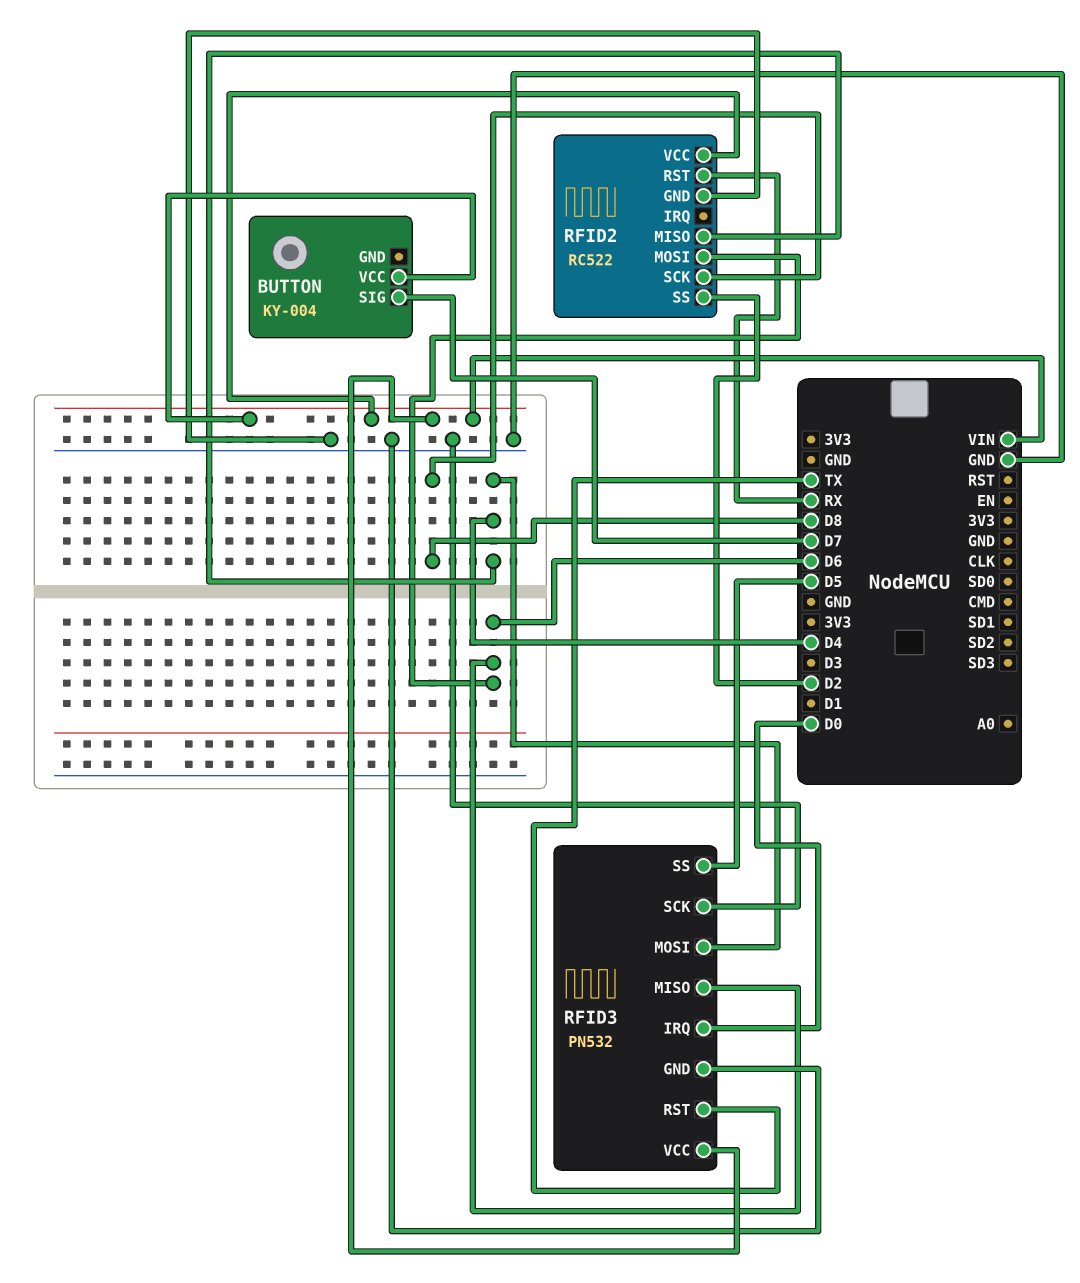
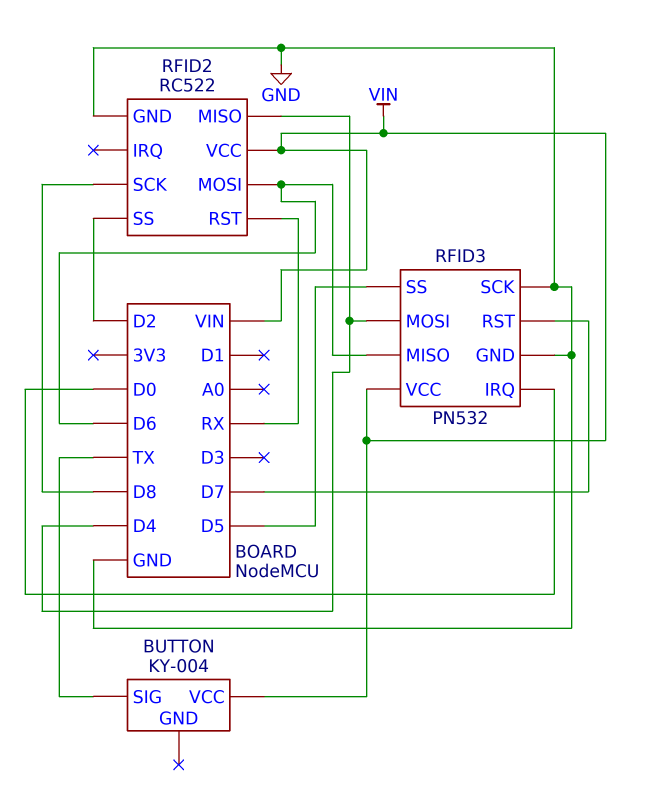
BUTTON pin SIG: D7 -> TX
RFID3 pin RST: TX -> D7

